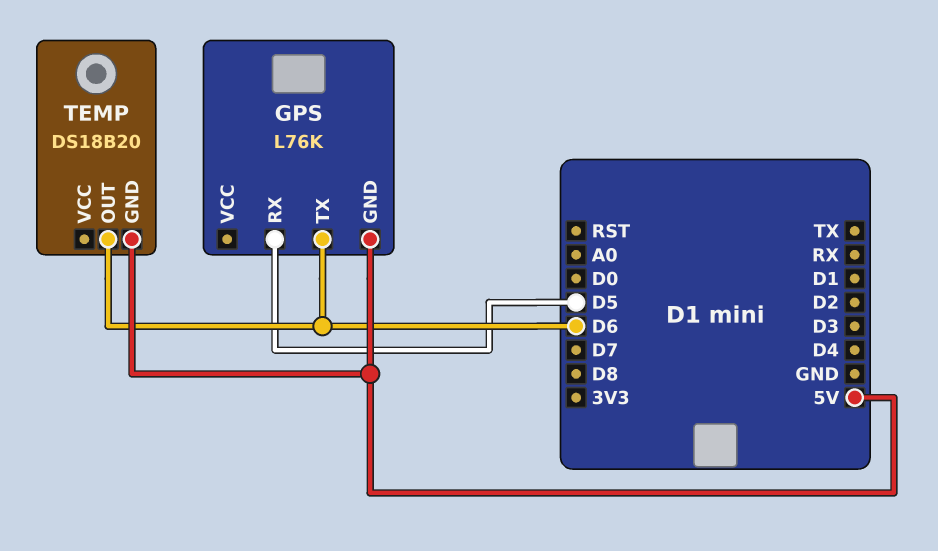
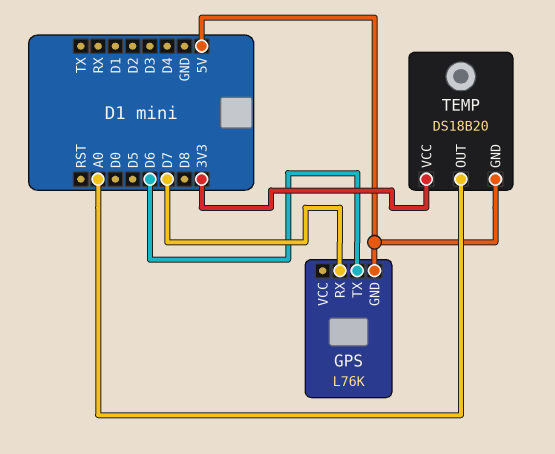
GPS pin RX: D5 -> D7
TEMP pin OUT: D6 -> A0
TEMP pin VCC: none -> 3V3

